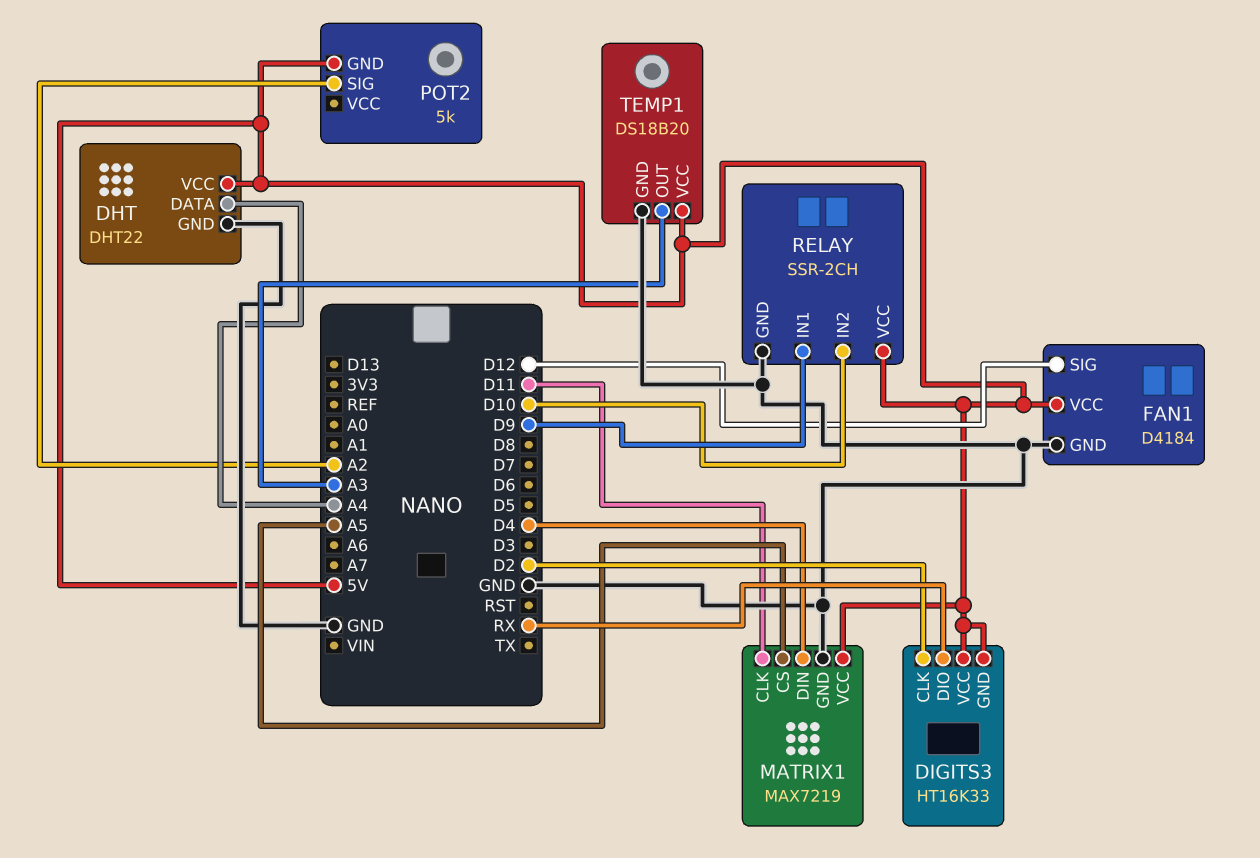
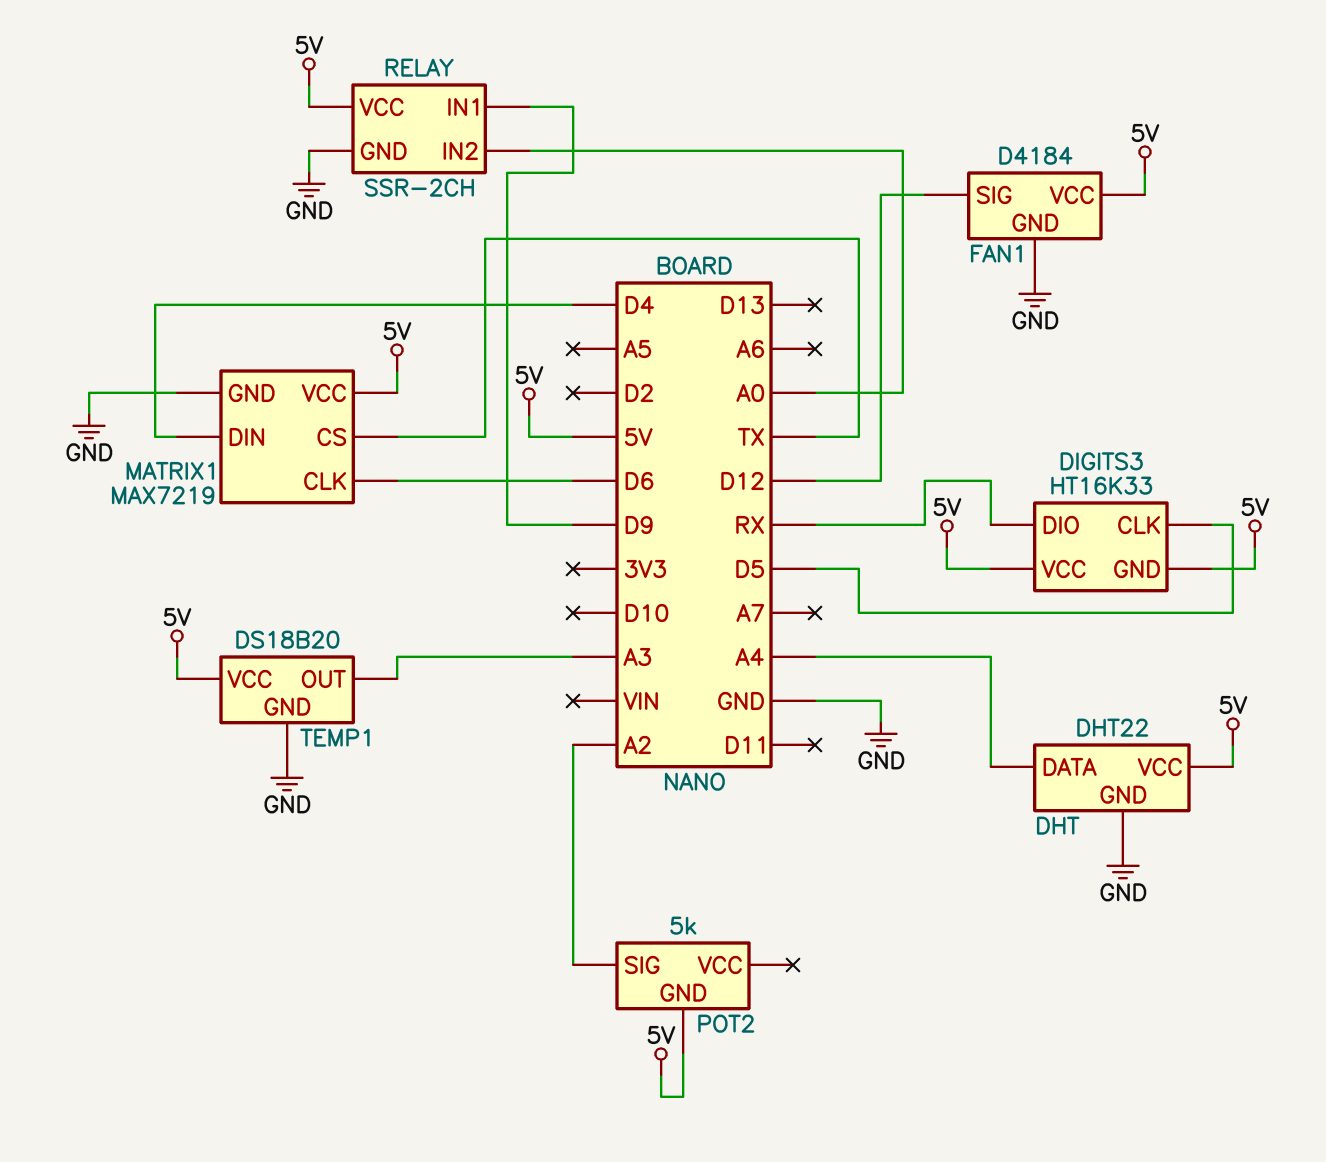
DIGITS3 pin CLK: D2 -> D5
MATRIX1 pin CLK: D11 -> D6
MATRIX1 pin CS: A5 -> TX
RELAY pin IN2: D10 -> A0

